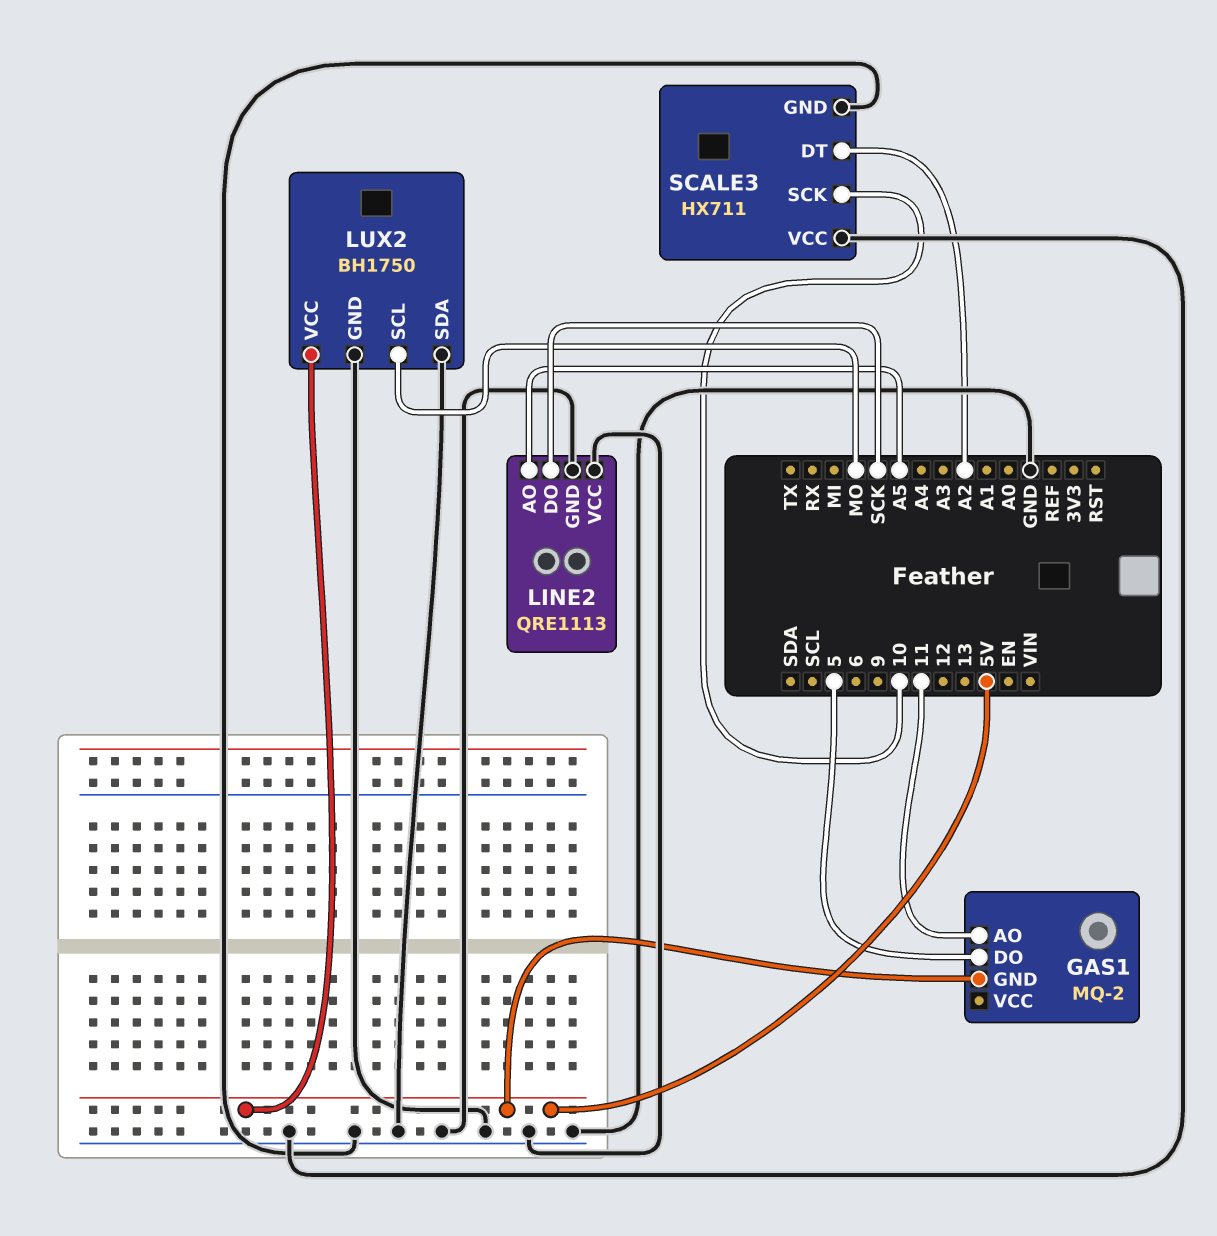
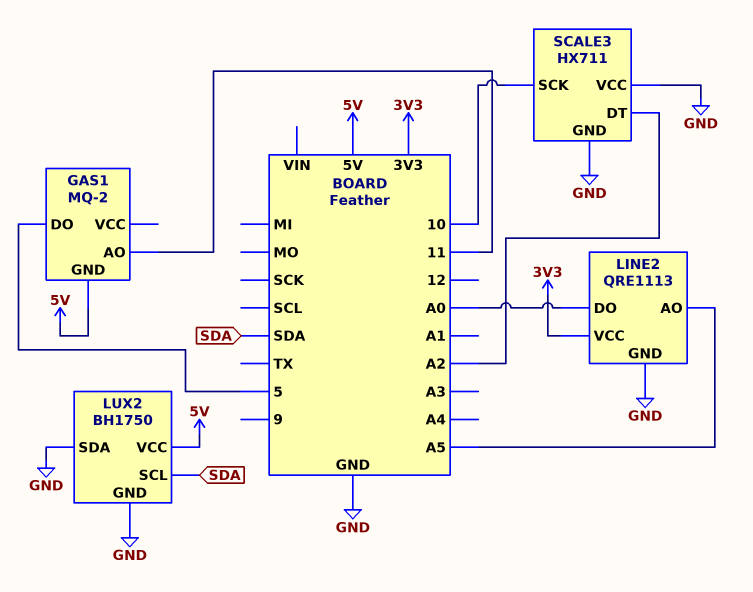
LINE2 pin DO: SCK -> A0
LINE2 pin VCC: GND -> 3V3
LUX2 pin SCL: MO -> SDA

